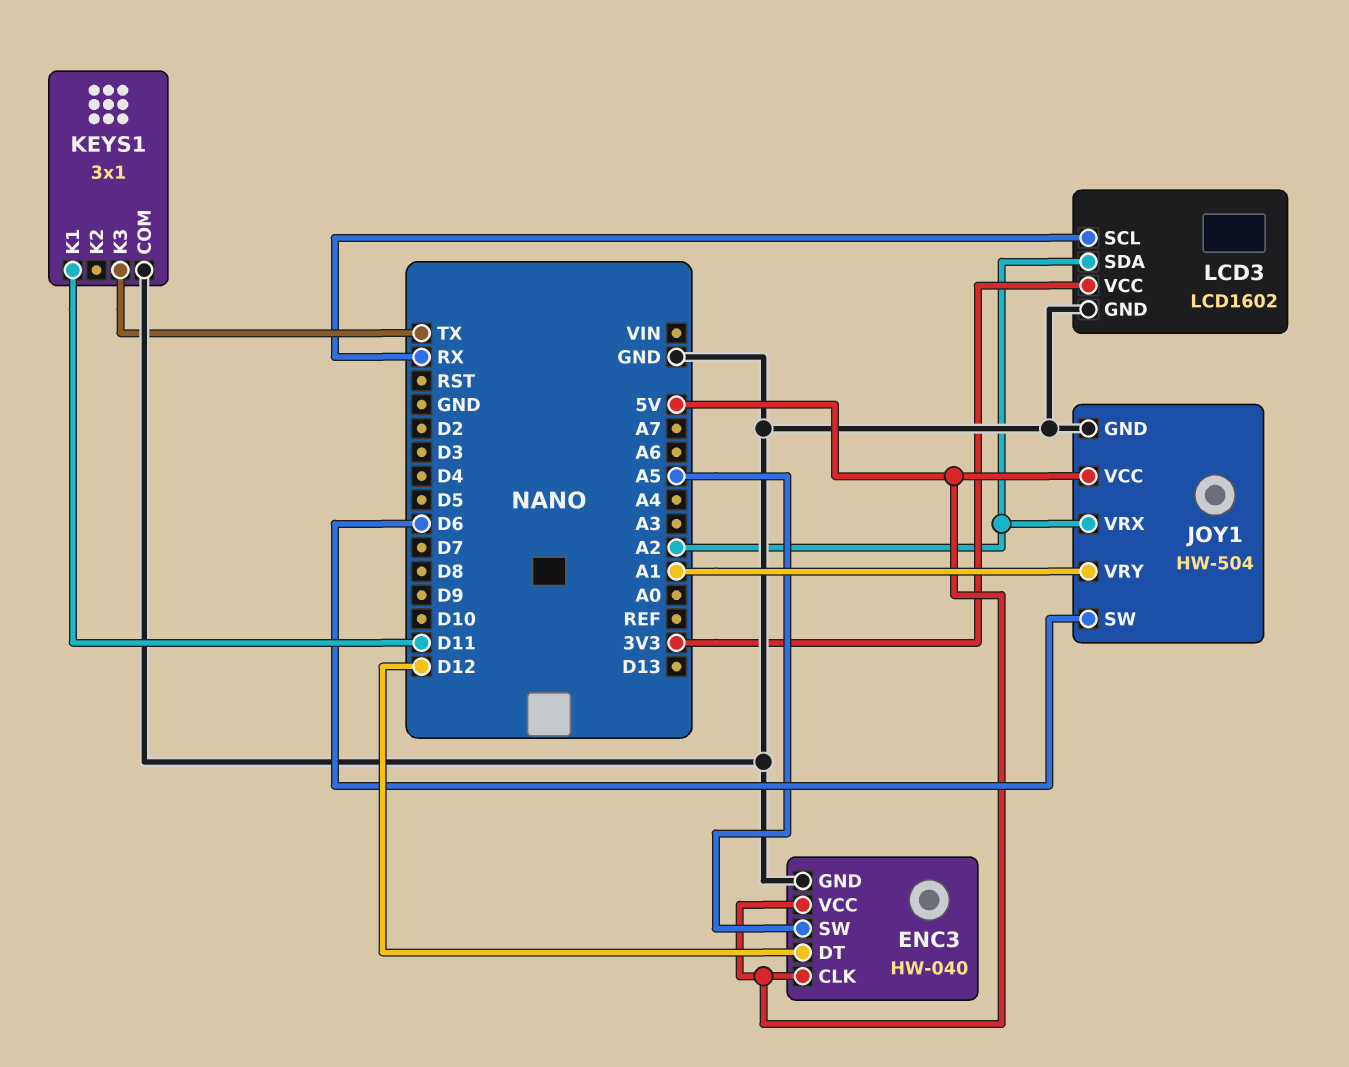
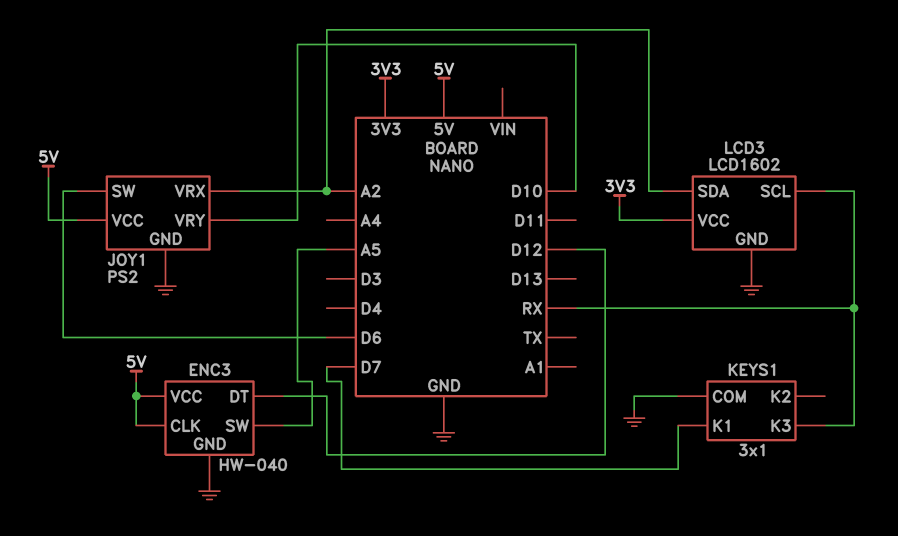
JOY1: HW-504 -> PS2
JOY1 pin VRY: A1 -> D10
KEYS1 pin K1: D11 -> D7
KEYS1 pin K3: TX -> RX

